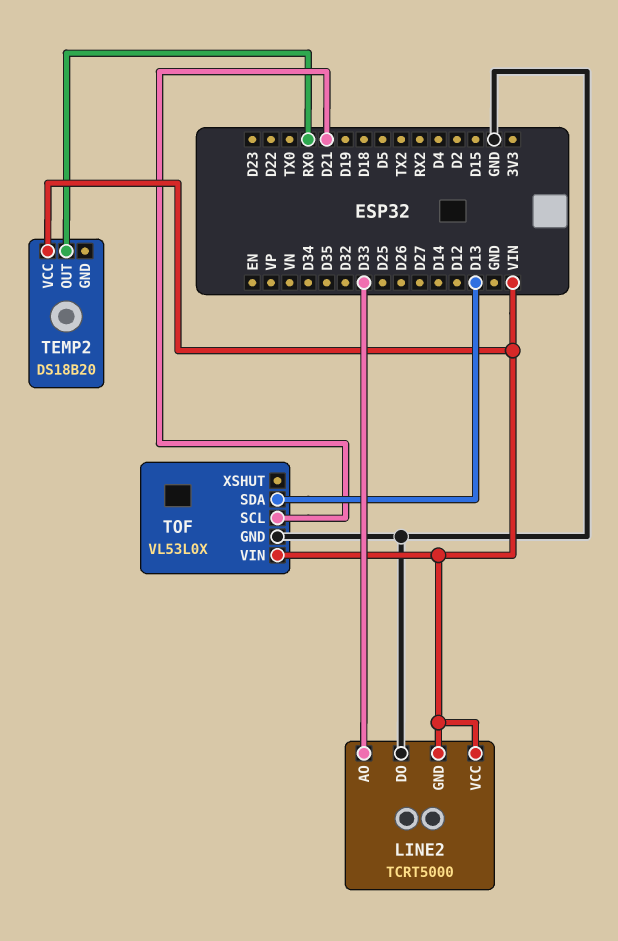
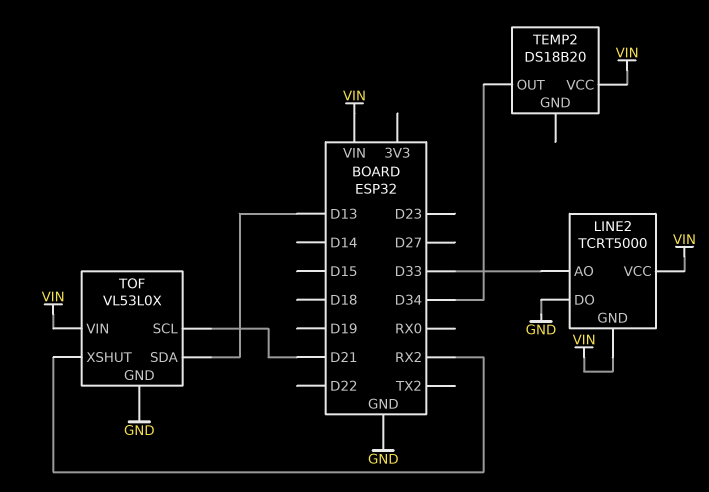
TEMP2 pin OUT: RX0 -> D34
TOF pin XSHUT: none -> RX2

